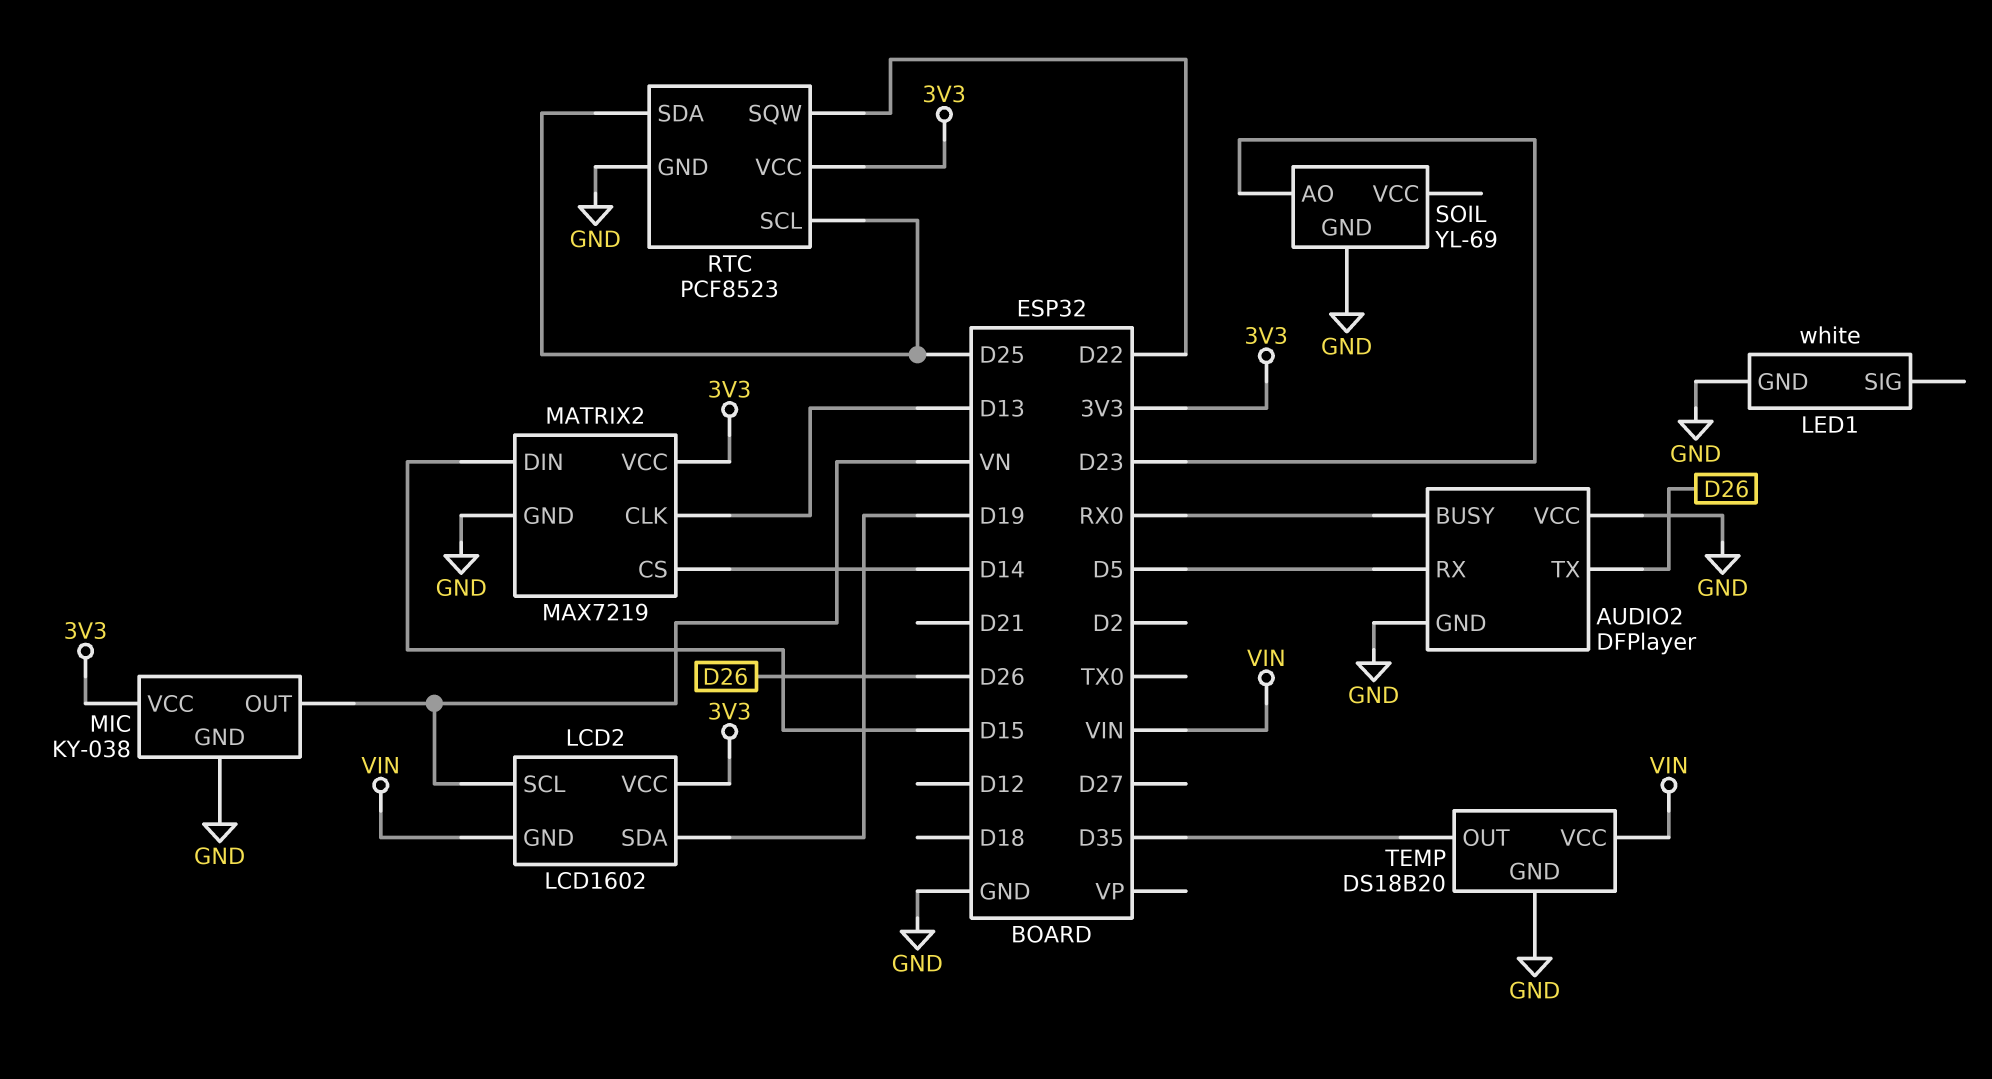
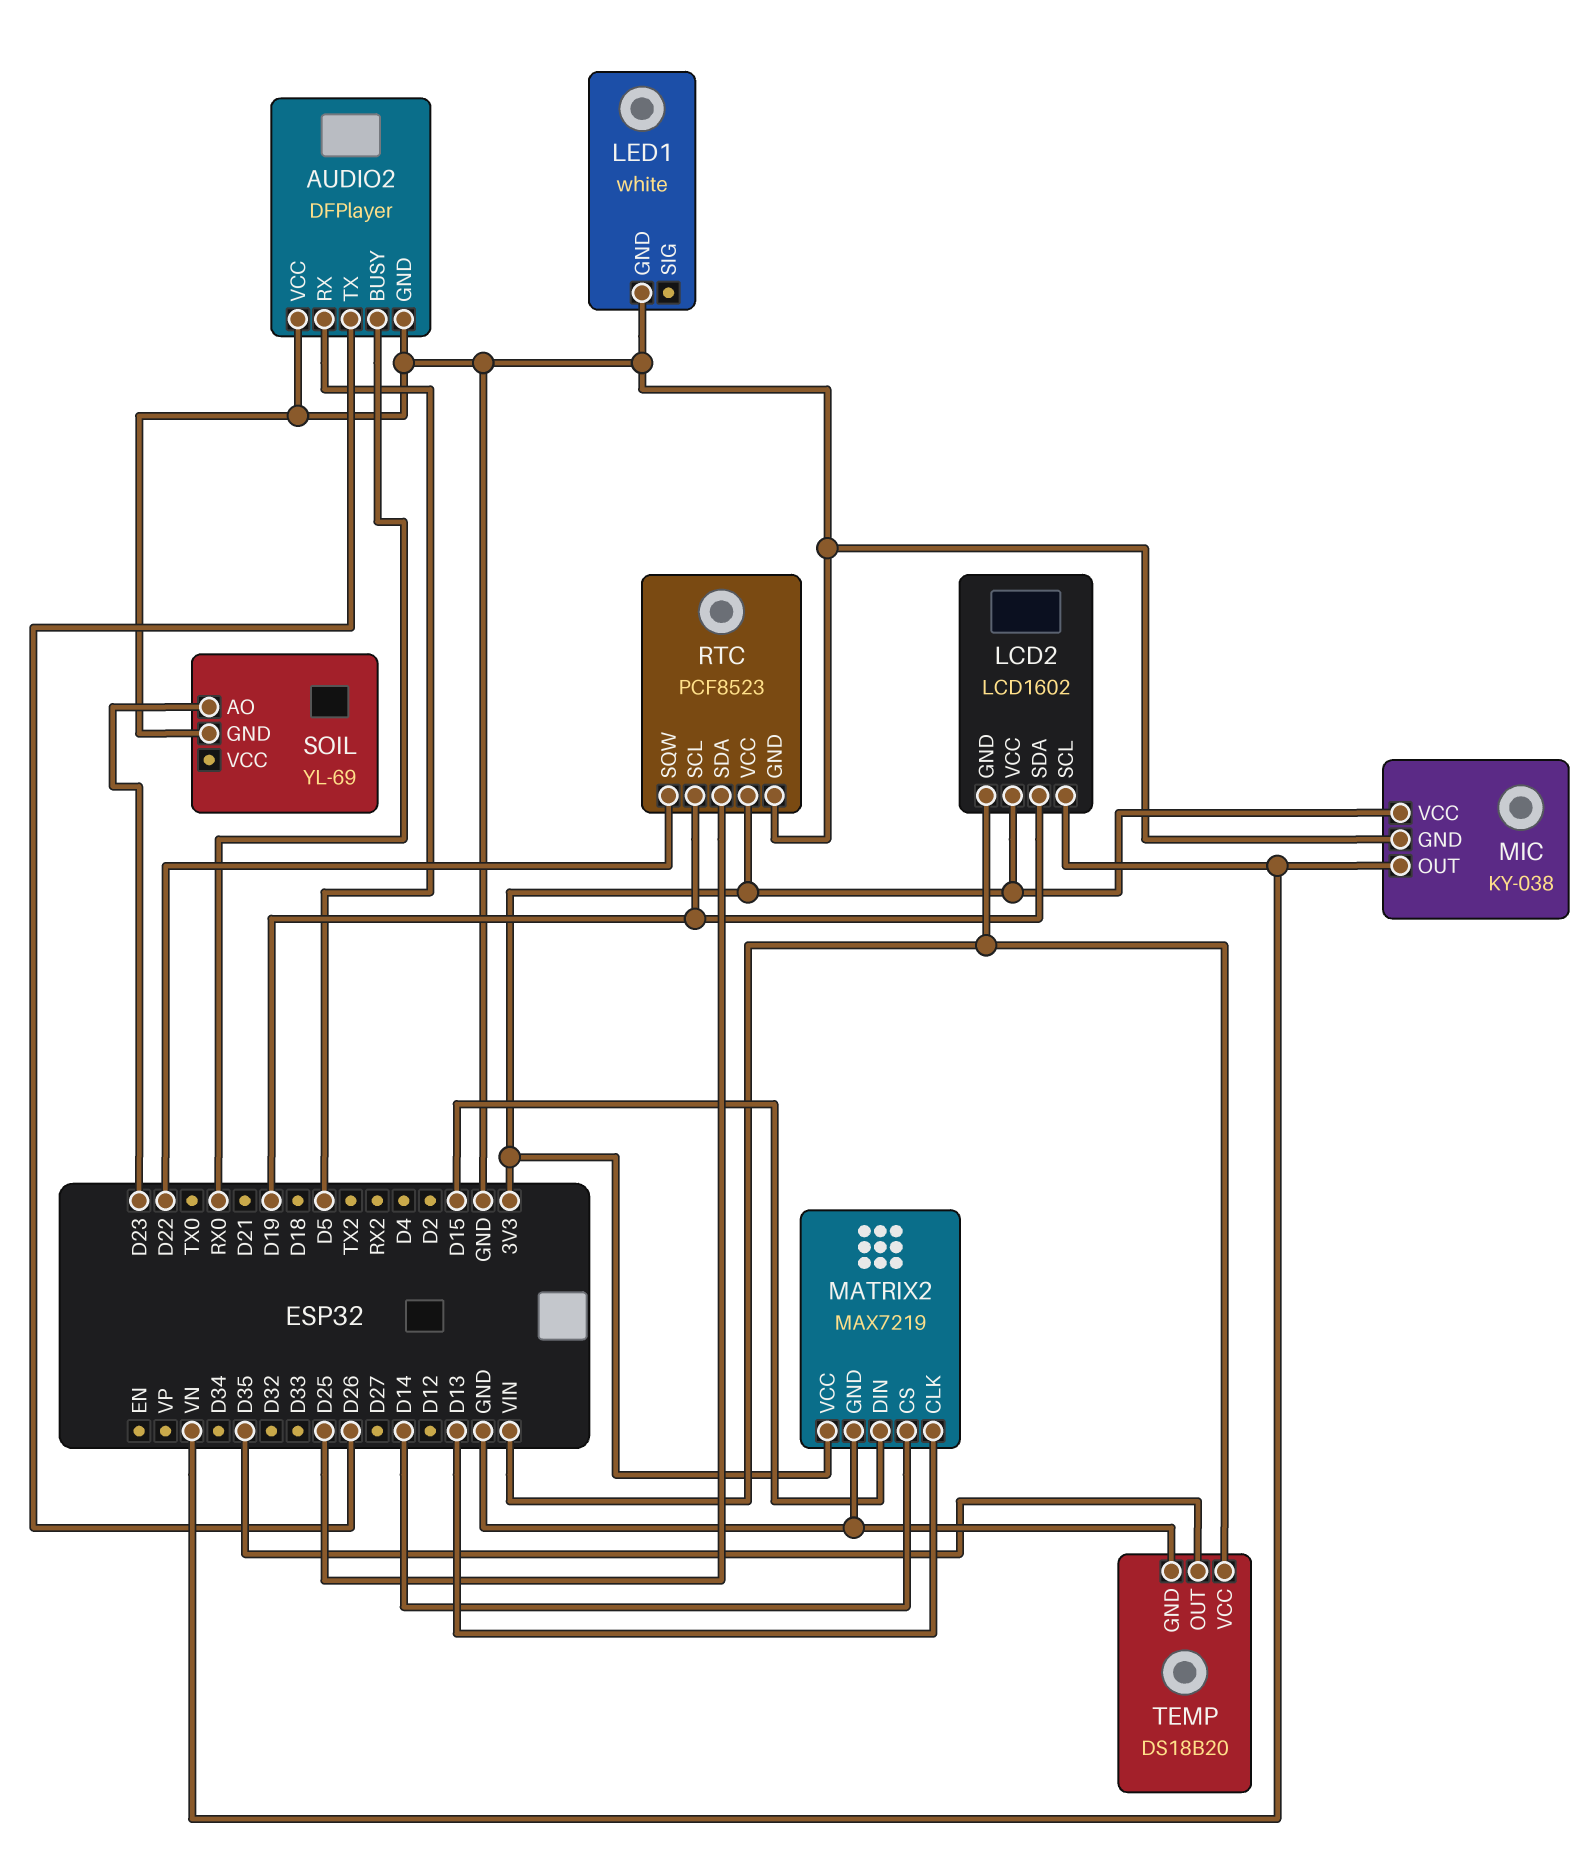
RTC pin SCL: D25 -> D19

